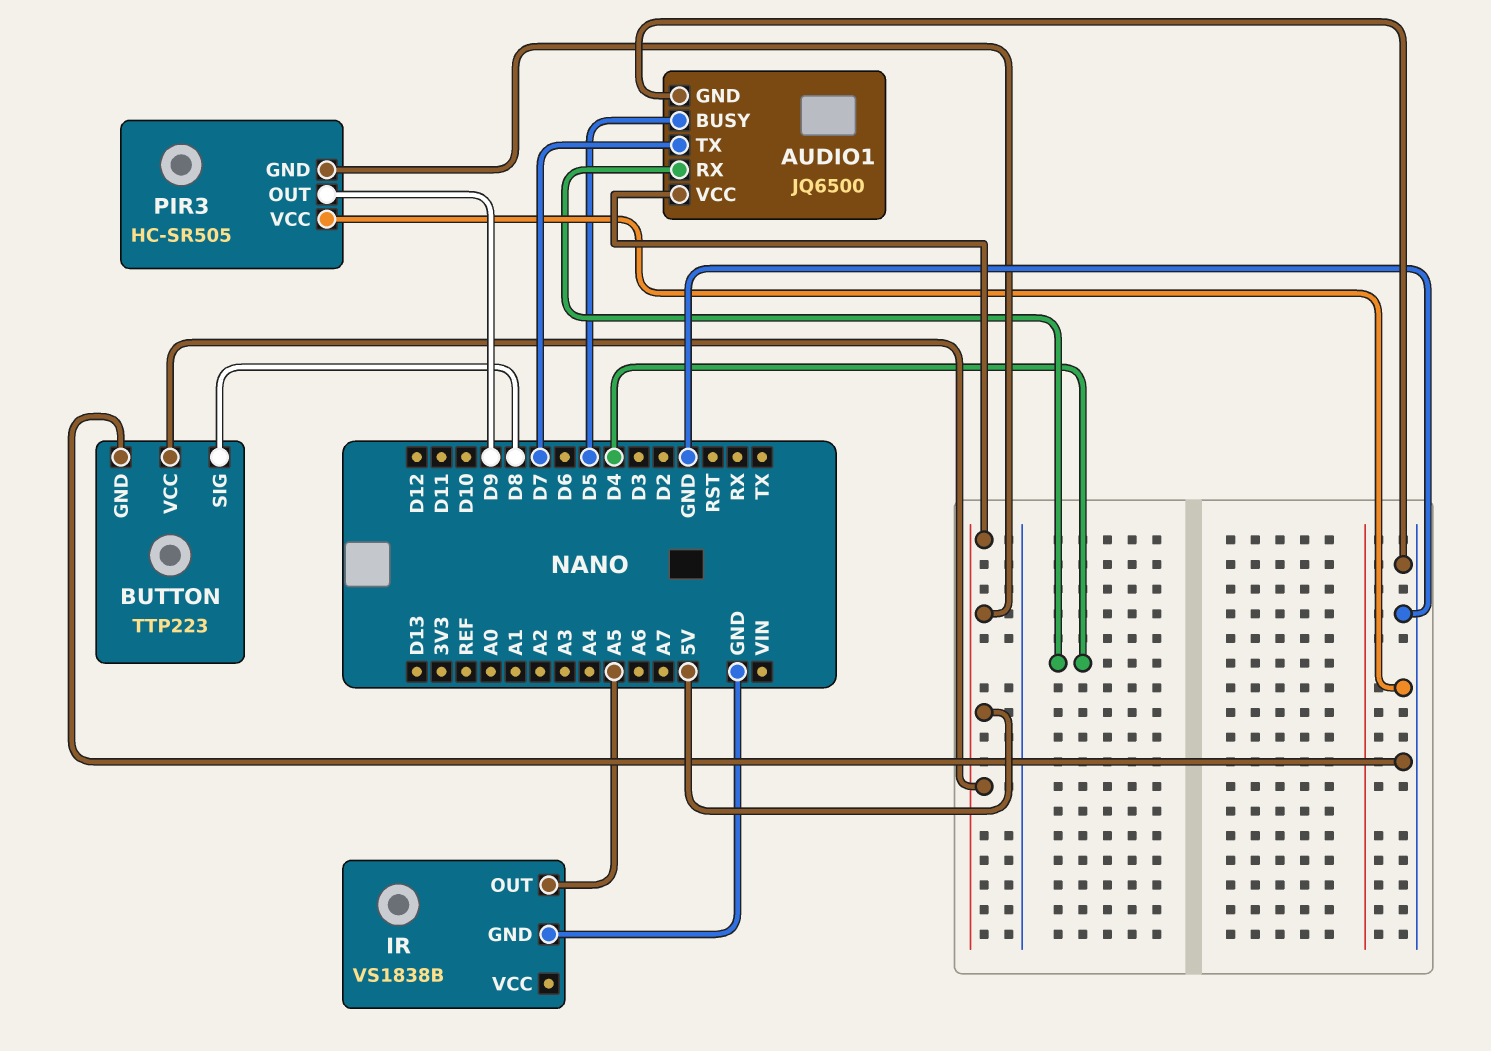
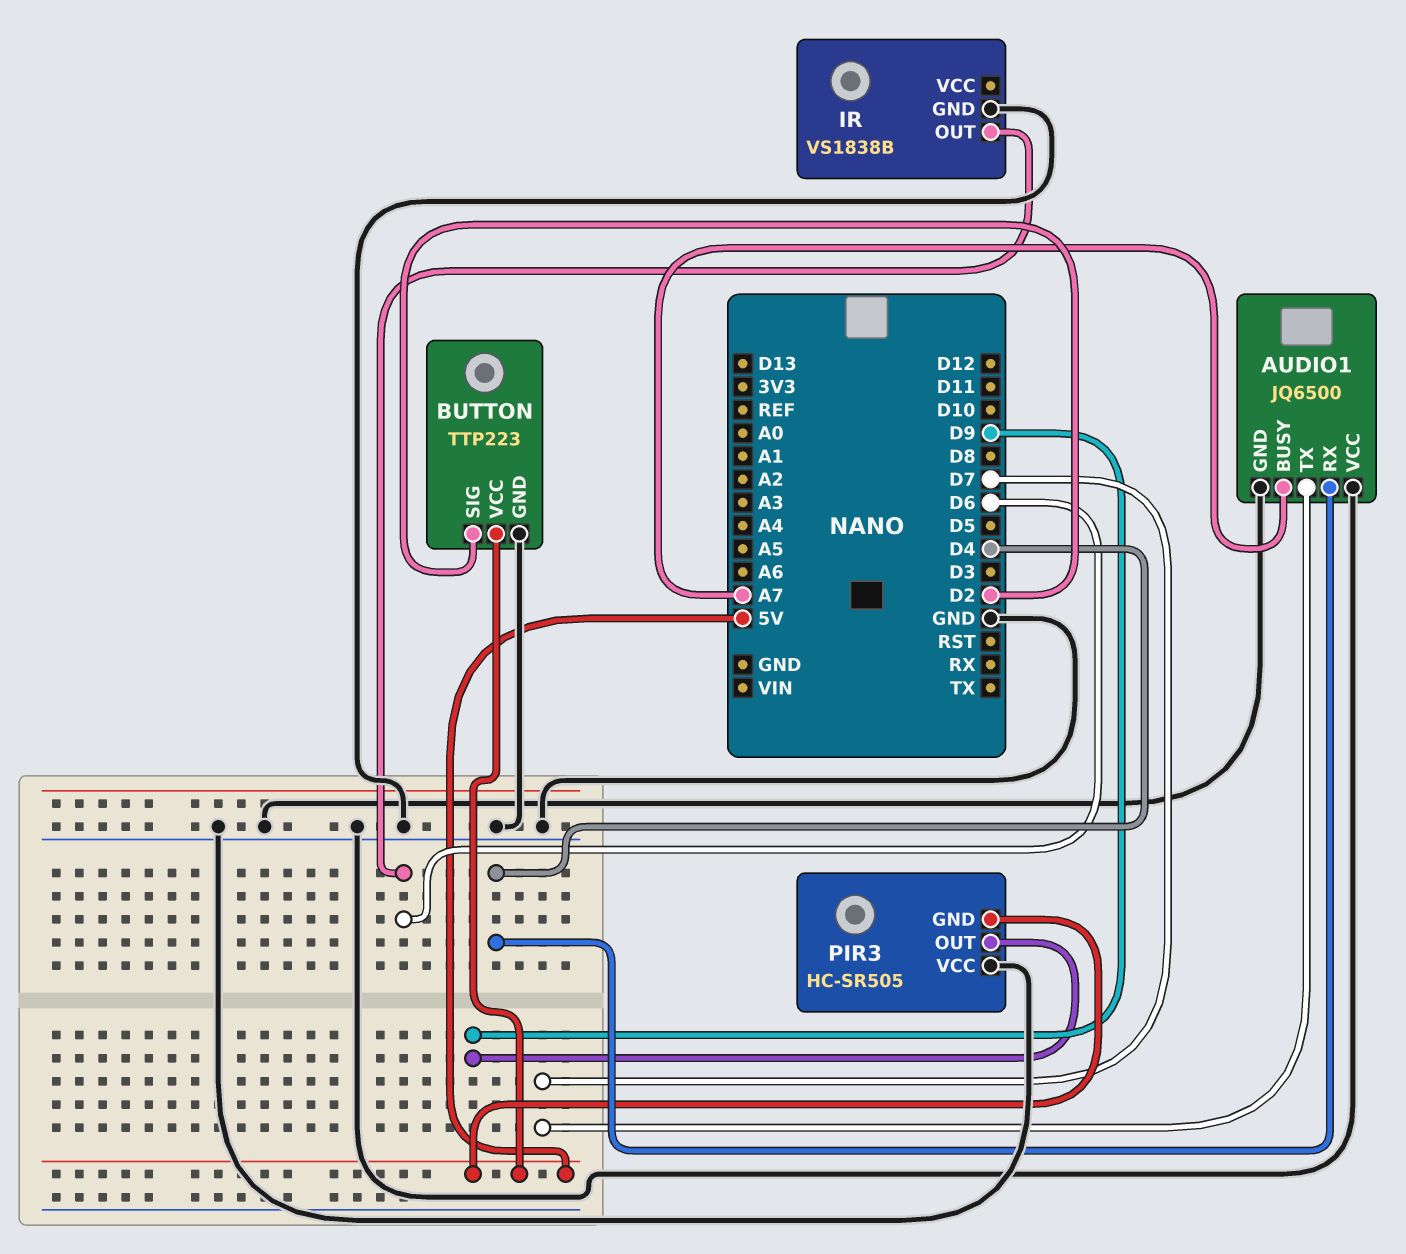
AUDIO1 pin BUSY: D5 -> A7
AUDIO1 pin VCC: 5V -> GND
BUTTON pin SIG: D8 -> D2
IR pin OUT: A5 -> D6

